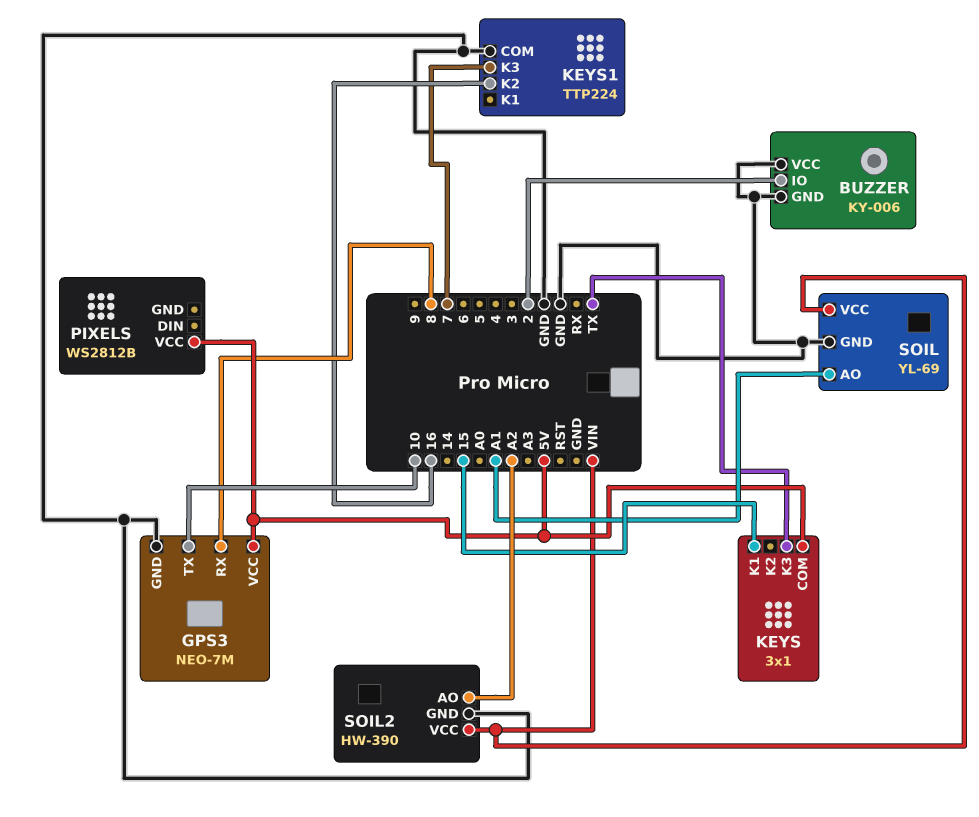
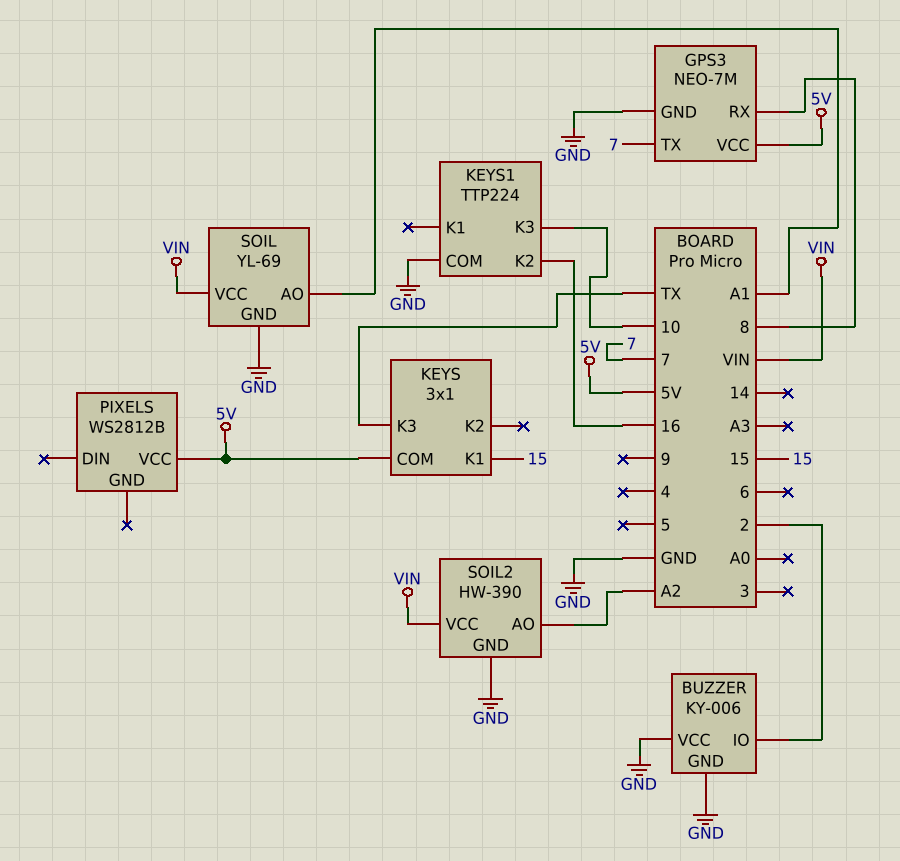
GPS3 pin TX: 10 -> 7
KEYS1 pin K3: 7 -> 10

